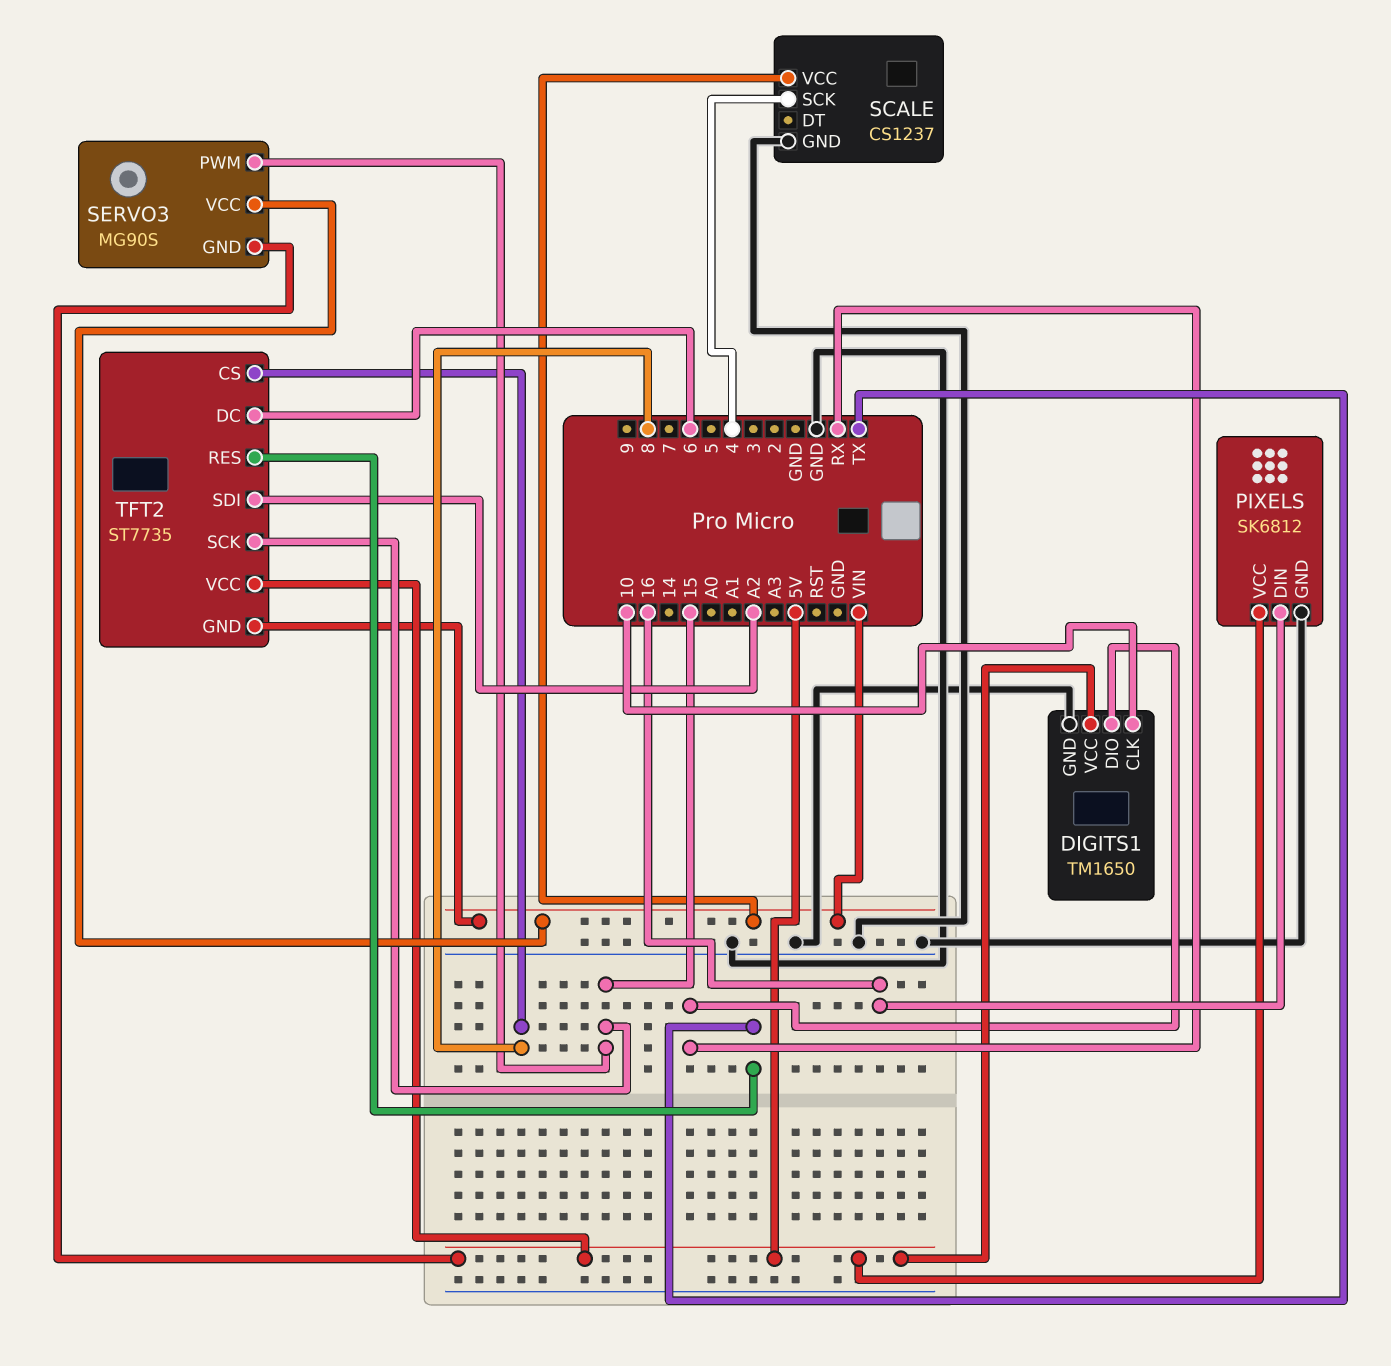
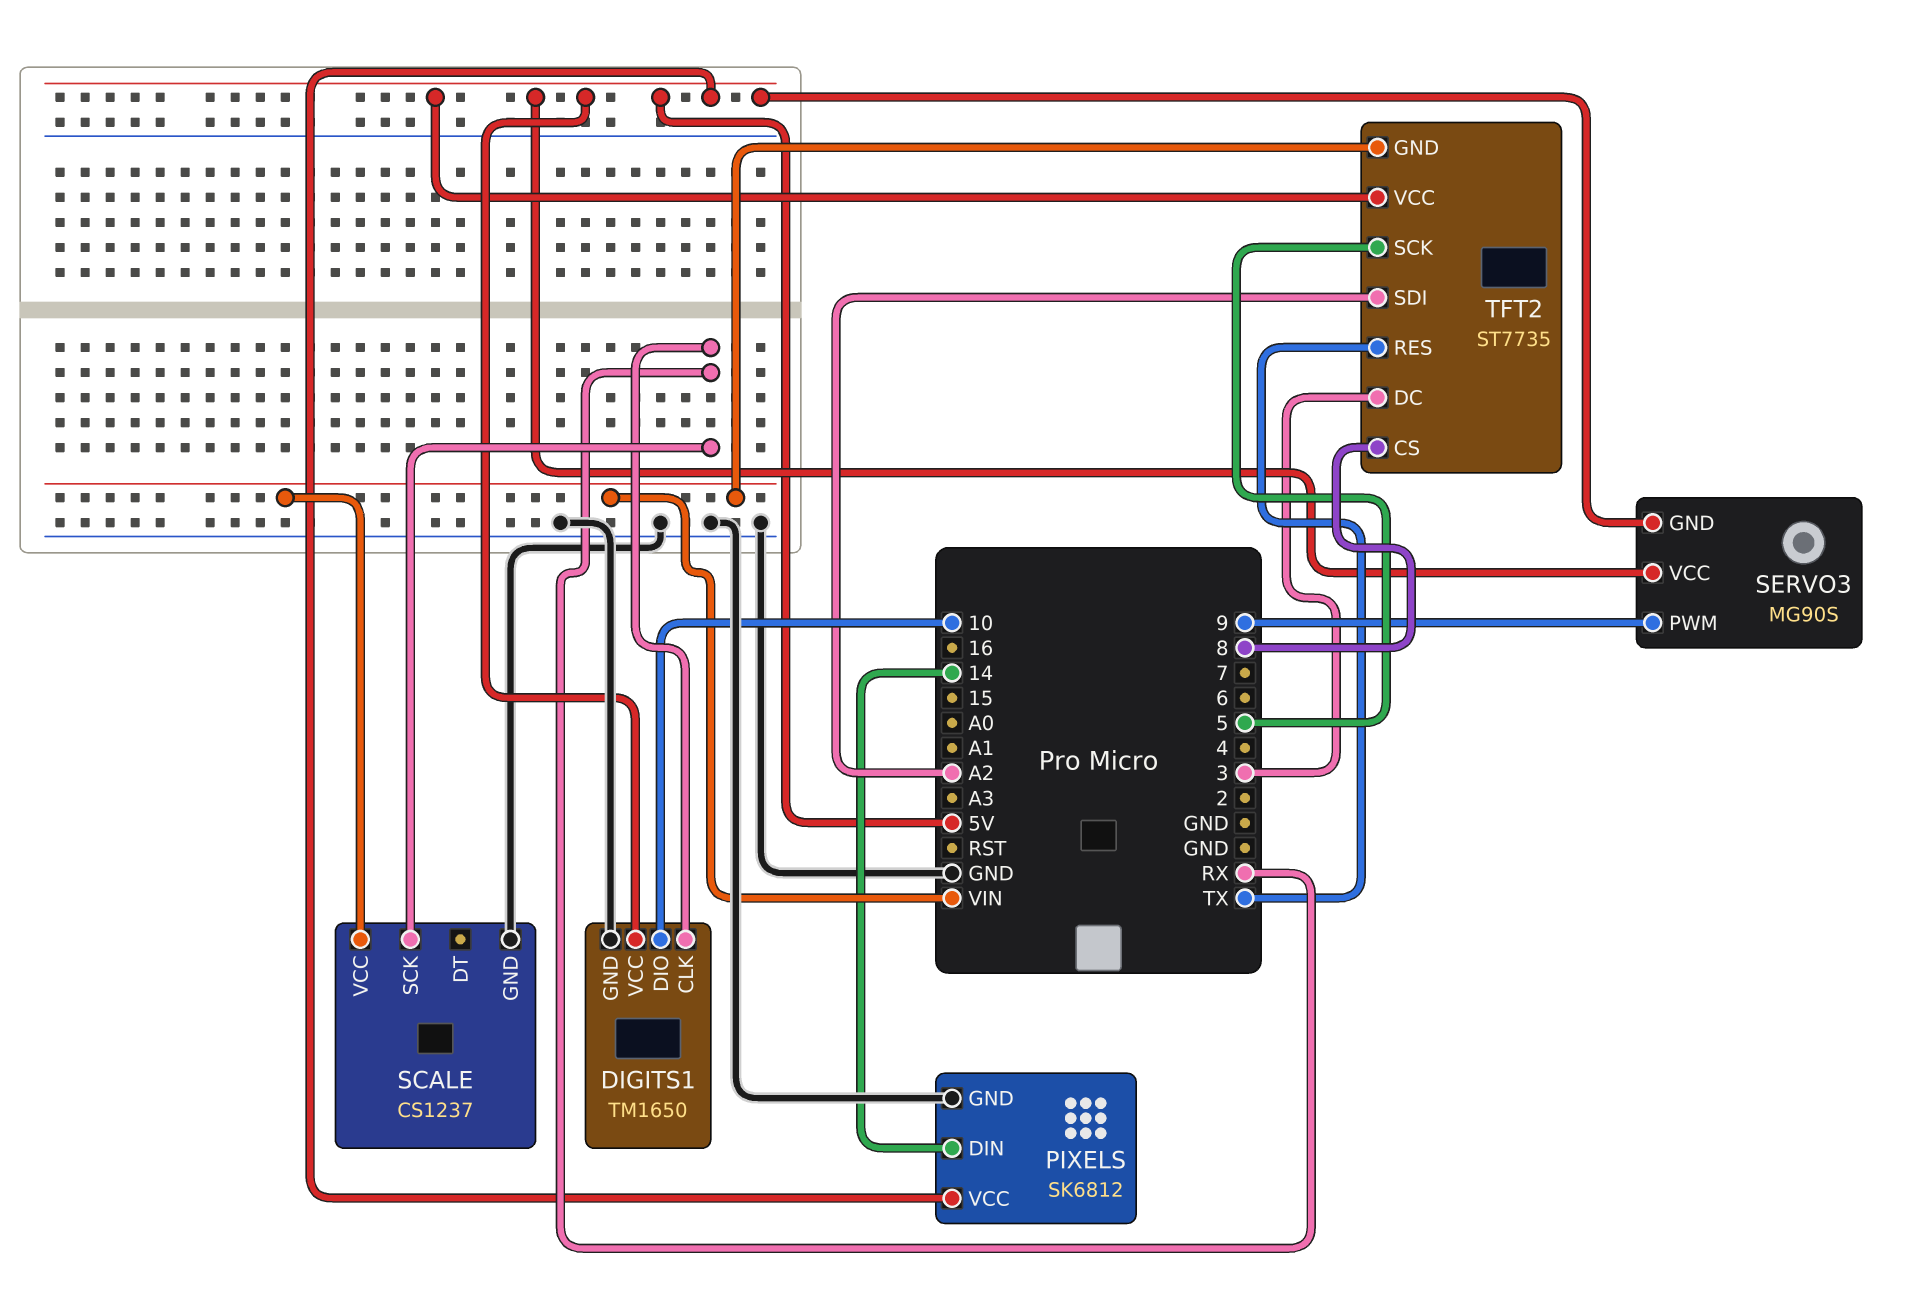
DIGITS1 pin CLK: 10 -> RX
DIGITS1 pin DIO: RX -> 10
PIXELS pin DIN: 16 -> 14
SCALE pin SCK: 4 -> RX
SERVO3 pin PWM: 15 -> 9
SERVO3 pin VCC: VIN -> 5V
TFT2 pin DC: 6 -> 3
TFT2 pin SCK: 15 -> 5

